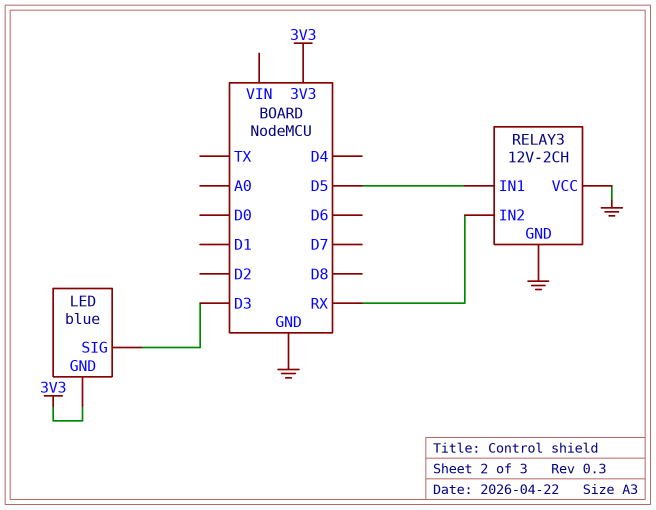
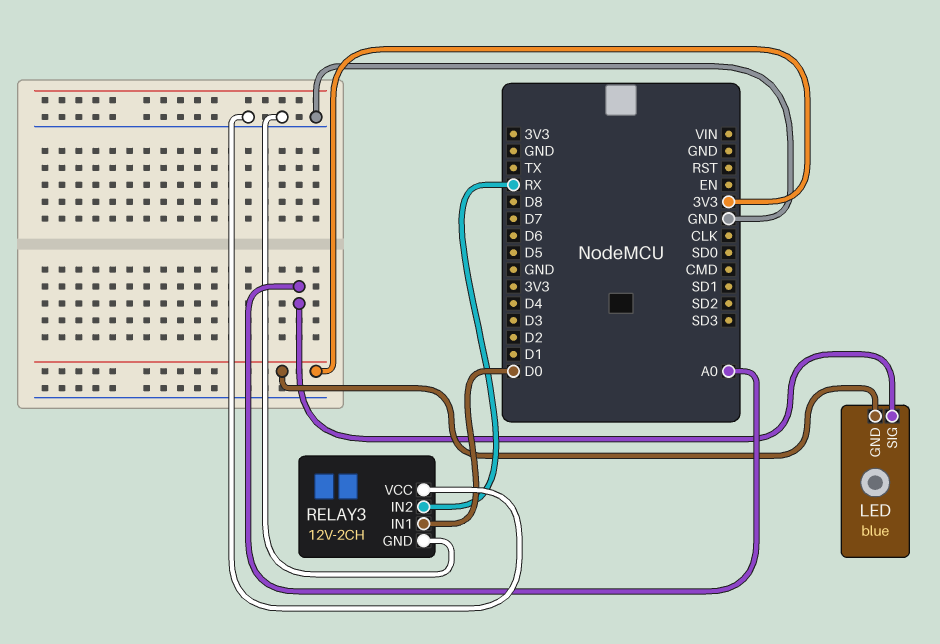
LED pin SIG: D3 -> A0
RELAY3 pin IN1: D5 -> D0

